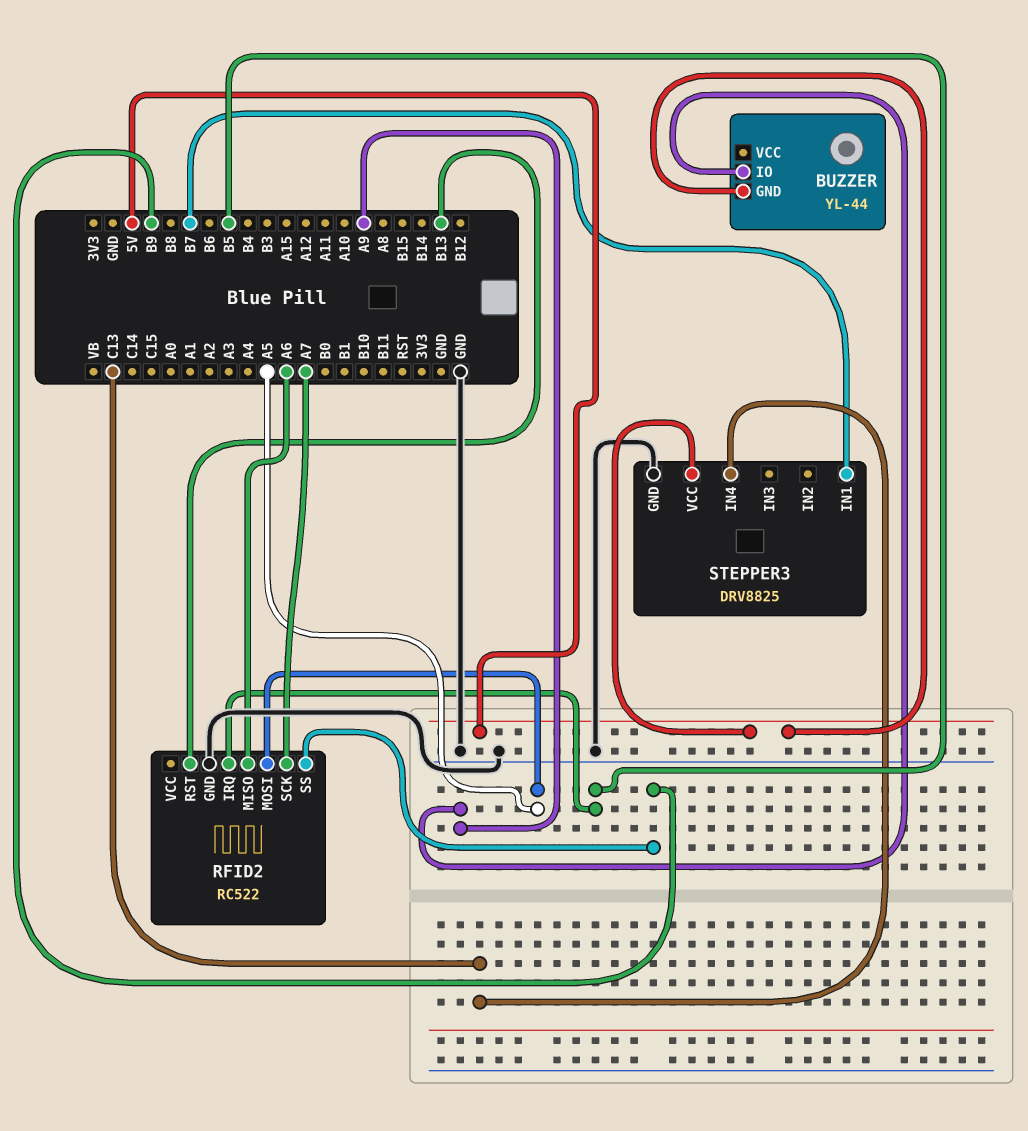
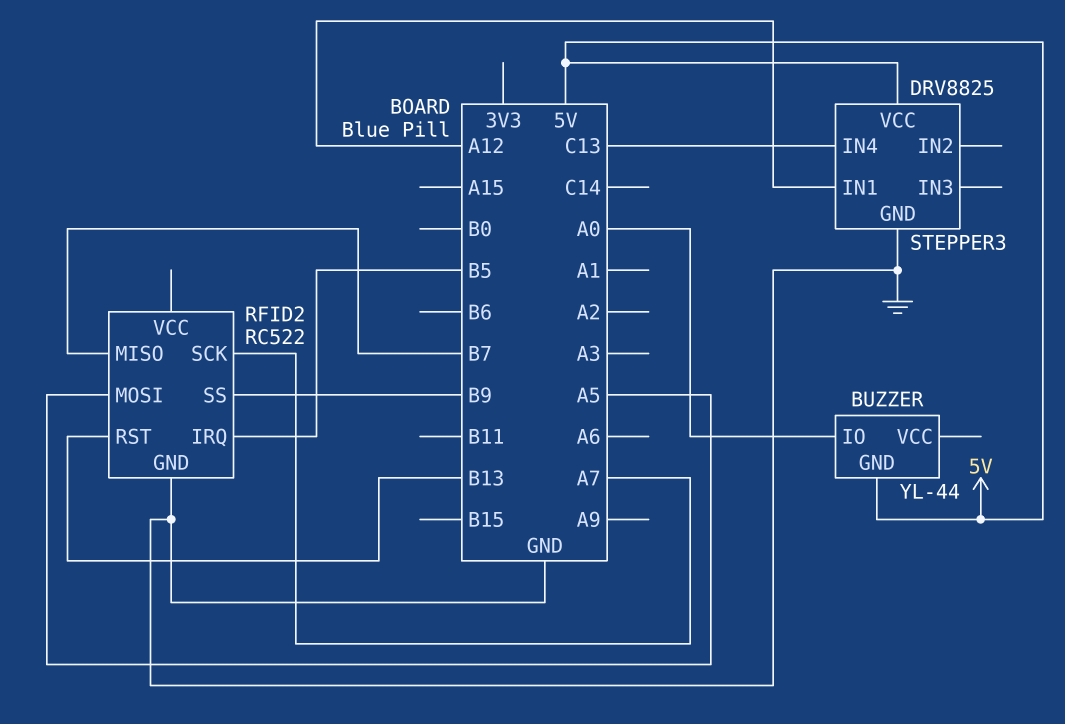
BUZZER pin IO: A9 -> A0
RFID2 pin MISO: A6 -> B7
STEPPER3 pin IN1: B7 -> A12

